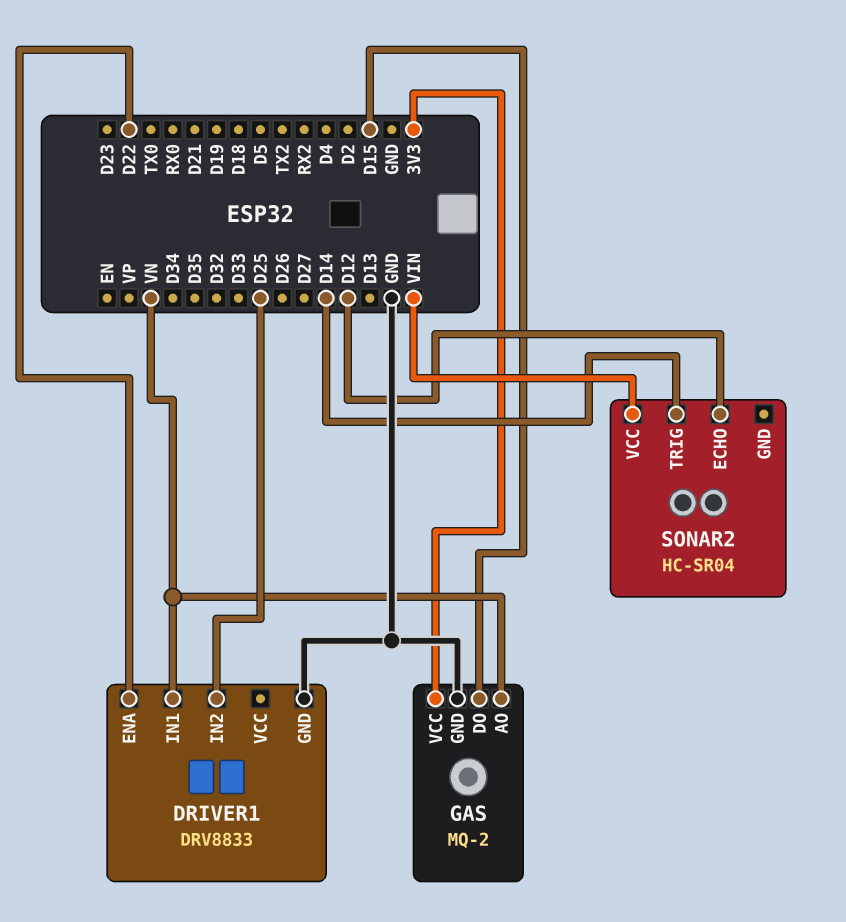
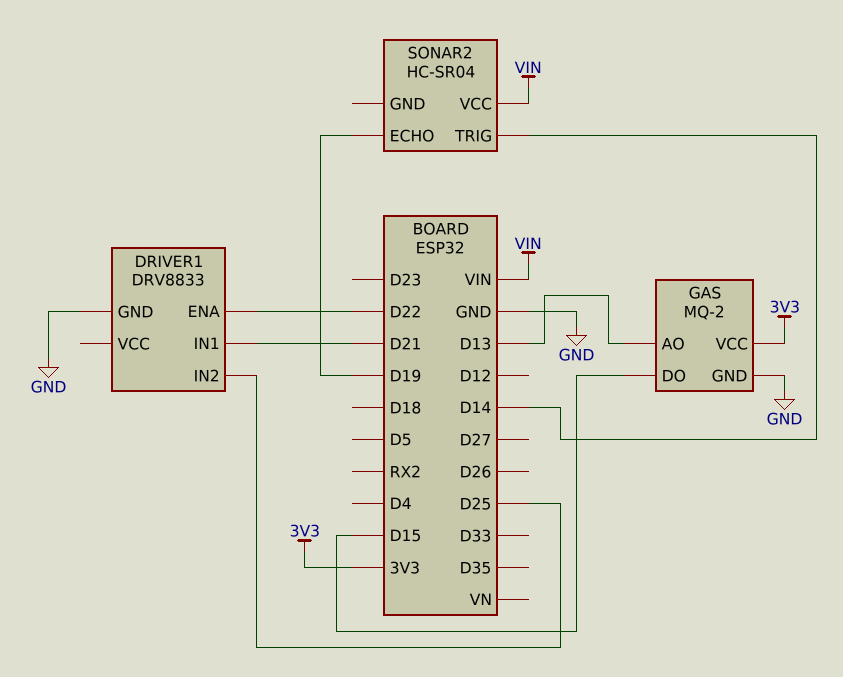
DRIVER1 pin IN1: VN -> D21
GAS pin AO: VN -> D13
SONAR2 pin ECHO: D12 -> D19

